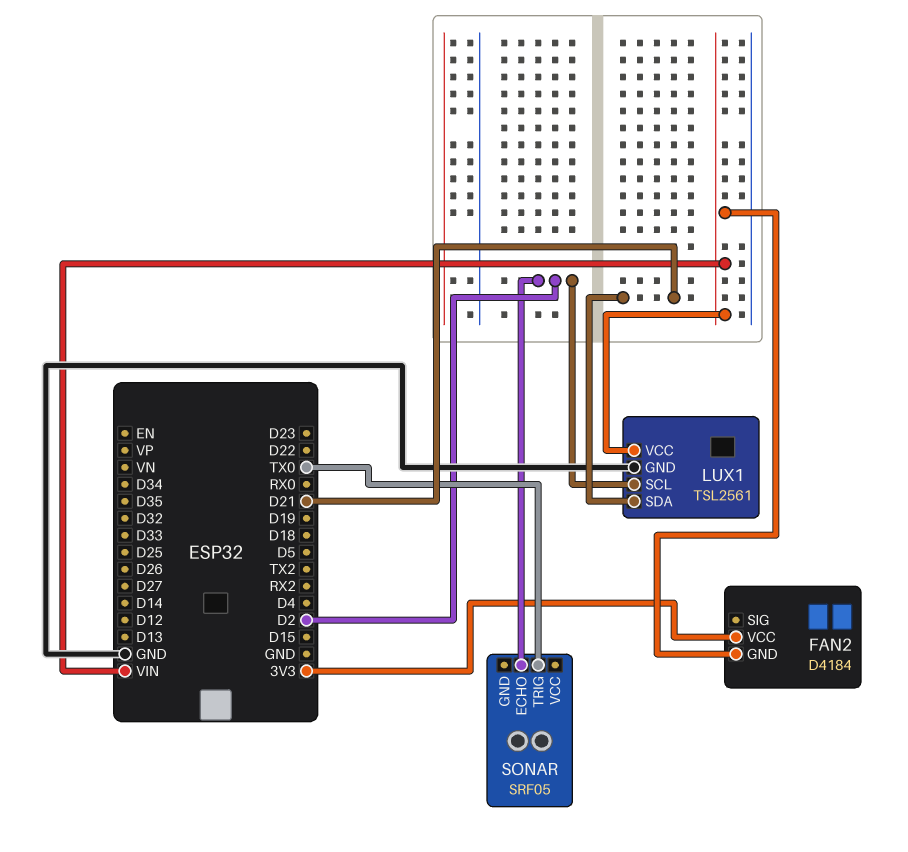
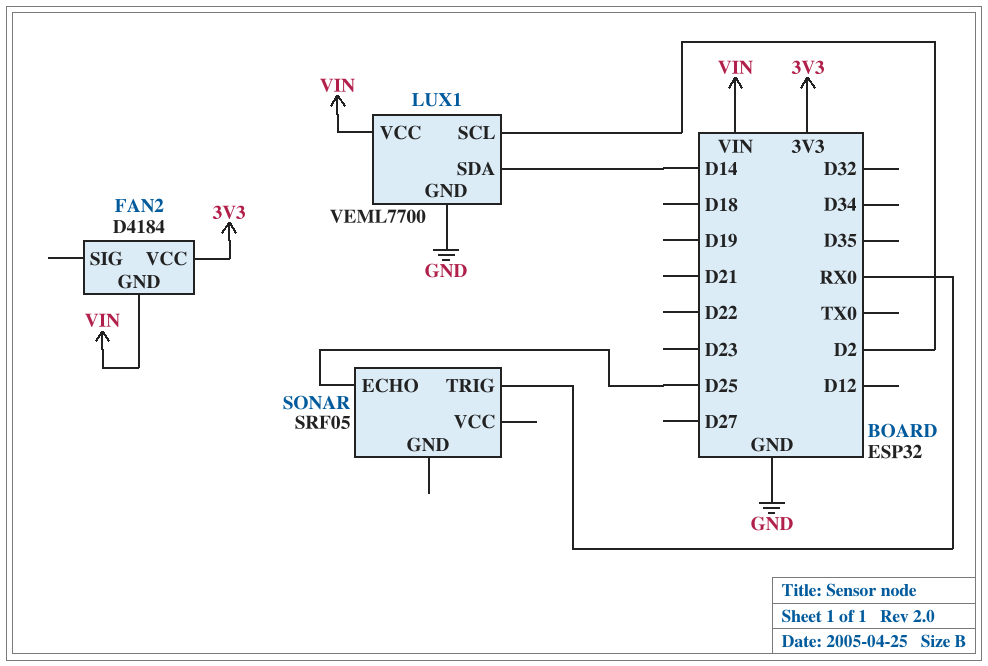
LUX1: TSL2561 -> VEML7700
LUX1 pin SDA: D21 -> D14
SONAR pin ECHO: D2 -> D25
SONAR pin TRIG: TX0 -> RX0

